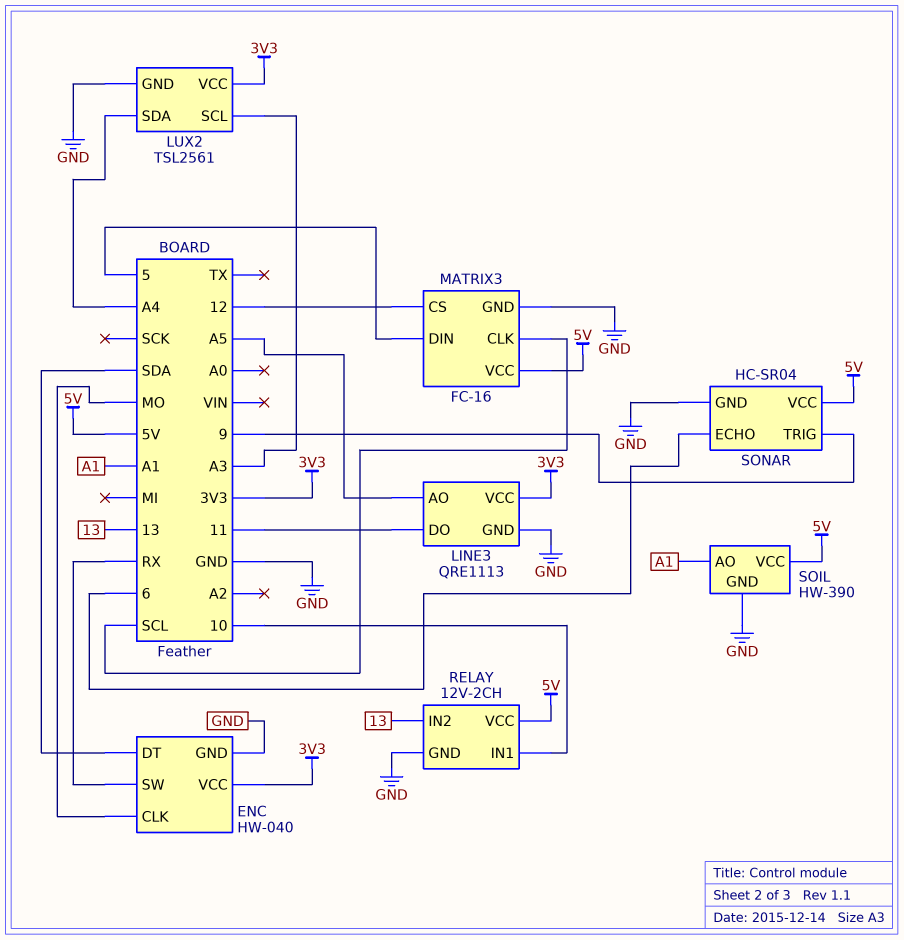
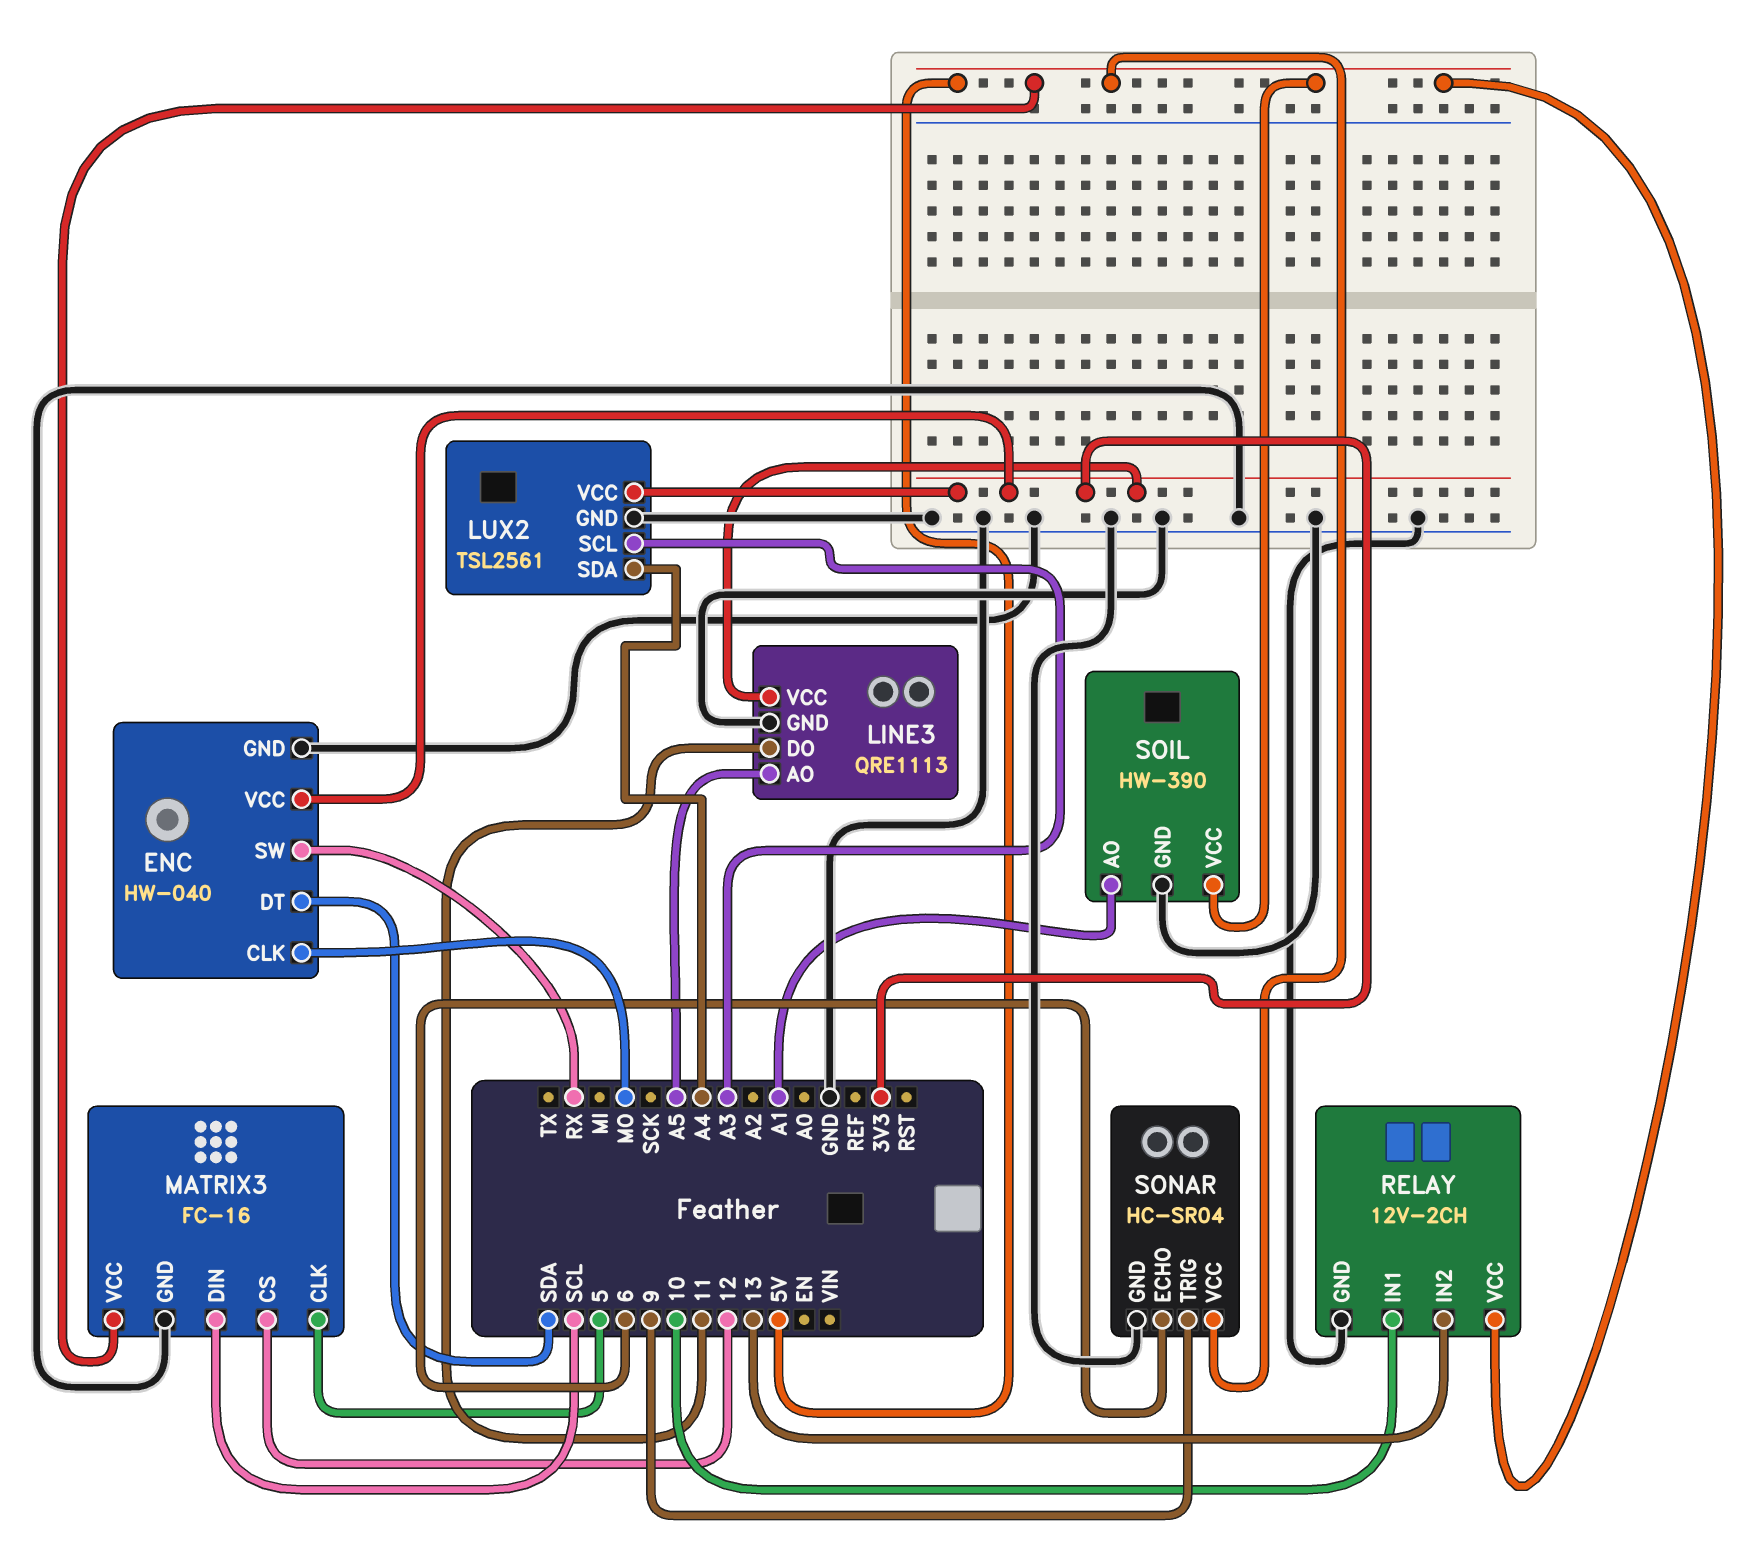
MATRIX3 pin CLK: SCL -> 5
MATRIX3 pin DIN: 5 -> SCL

